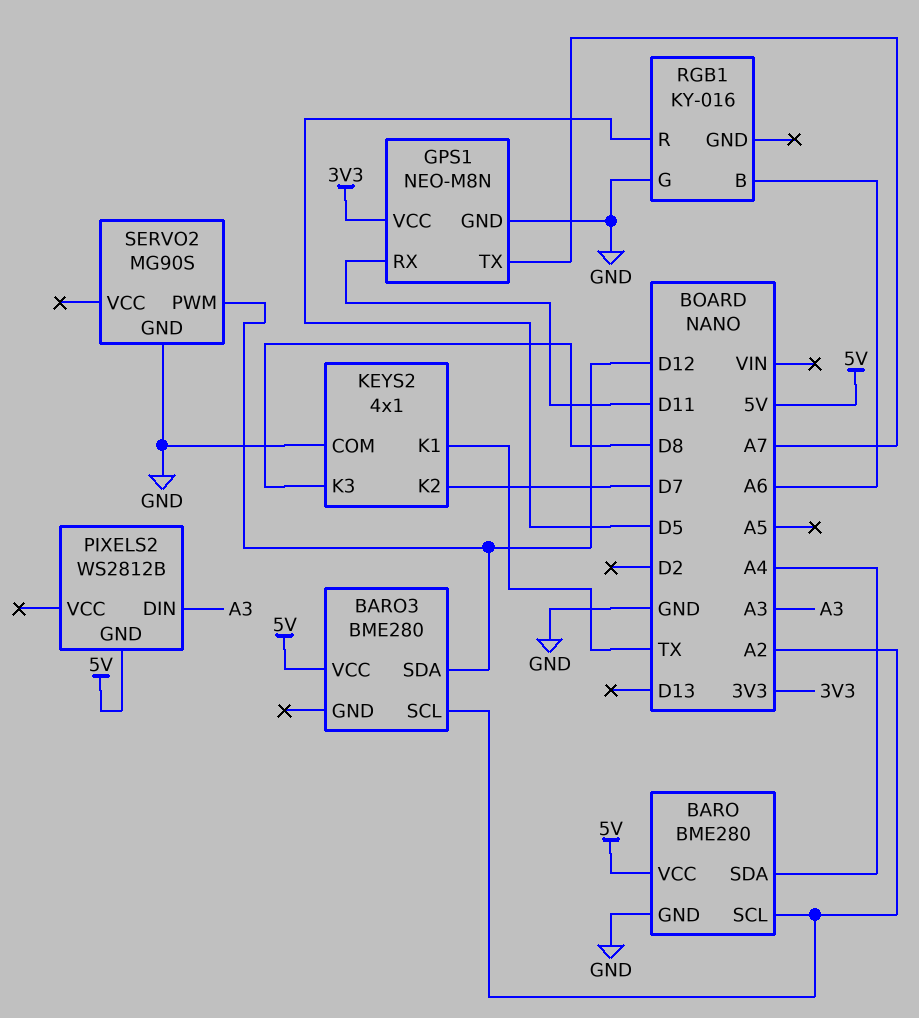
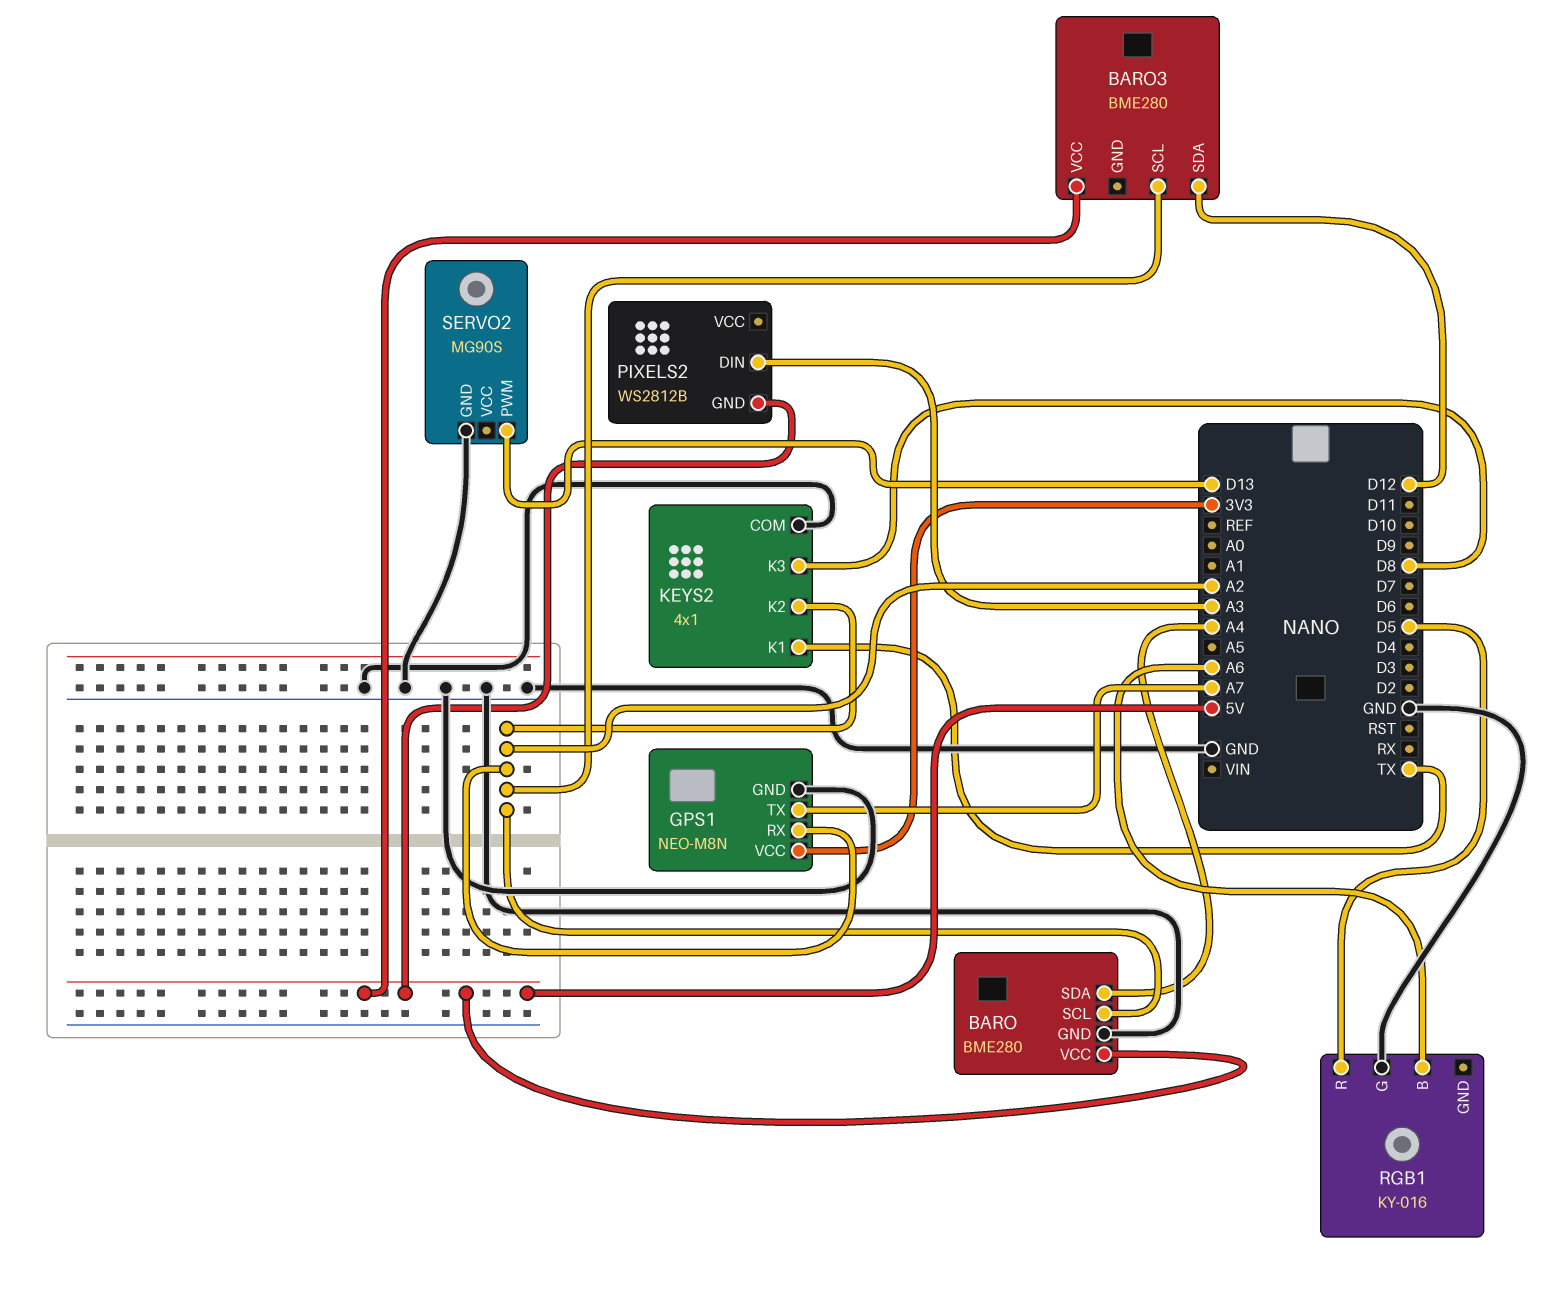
GPS1 pin RX: D11 -> A2
KEYS2 pin K2: D7 -> A2
SERVO2 pin PWM: D12 -> D13

